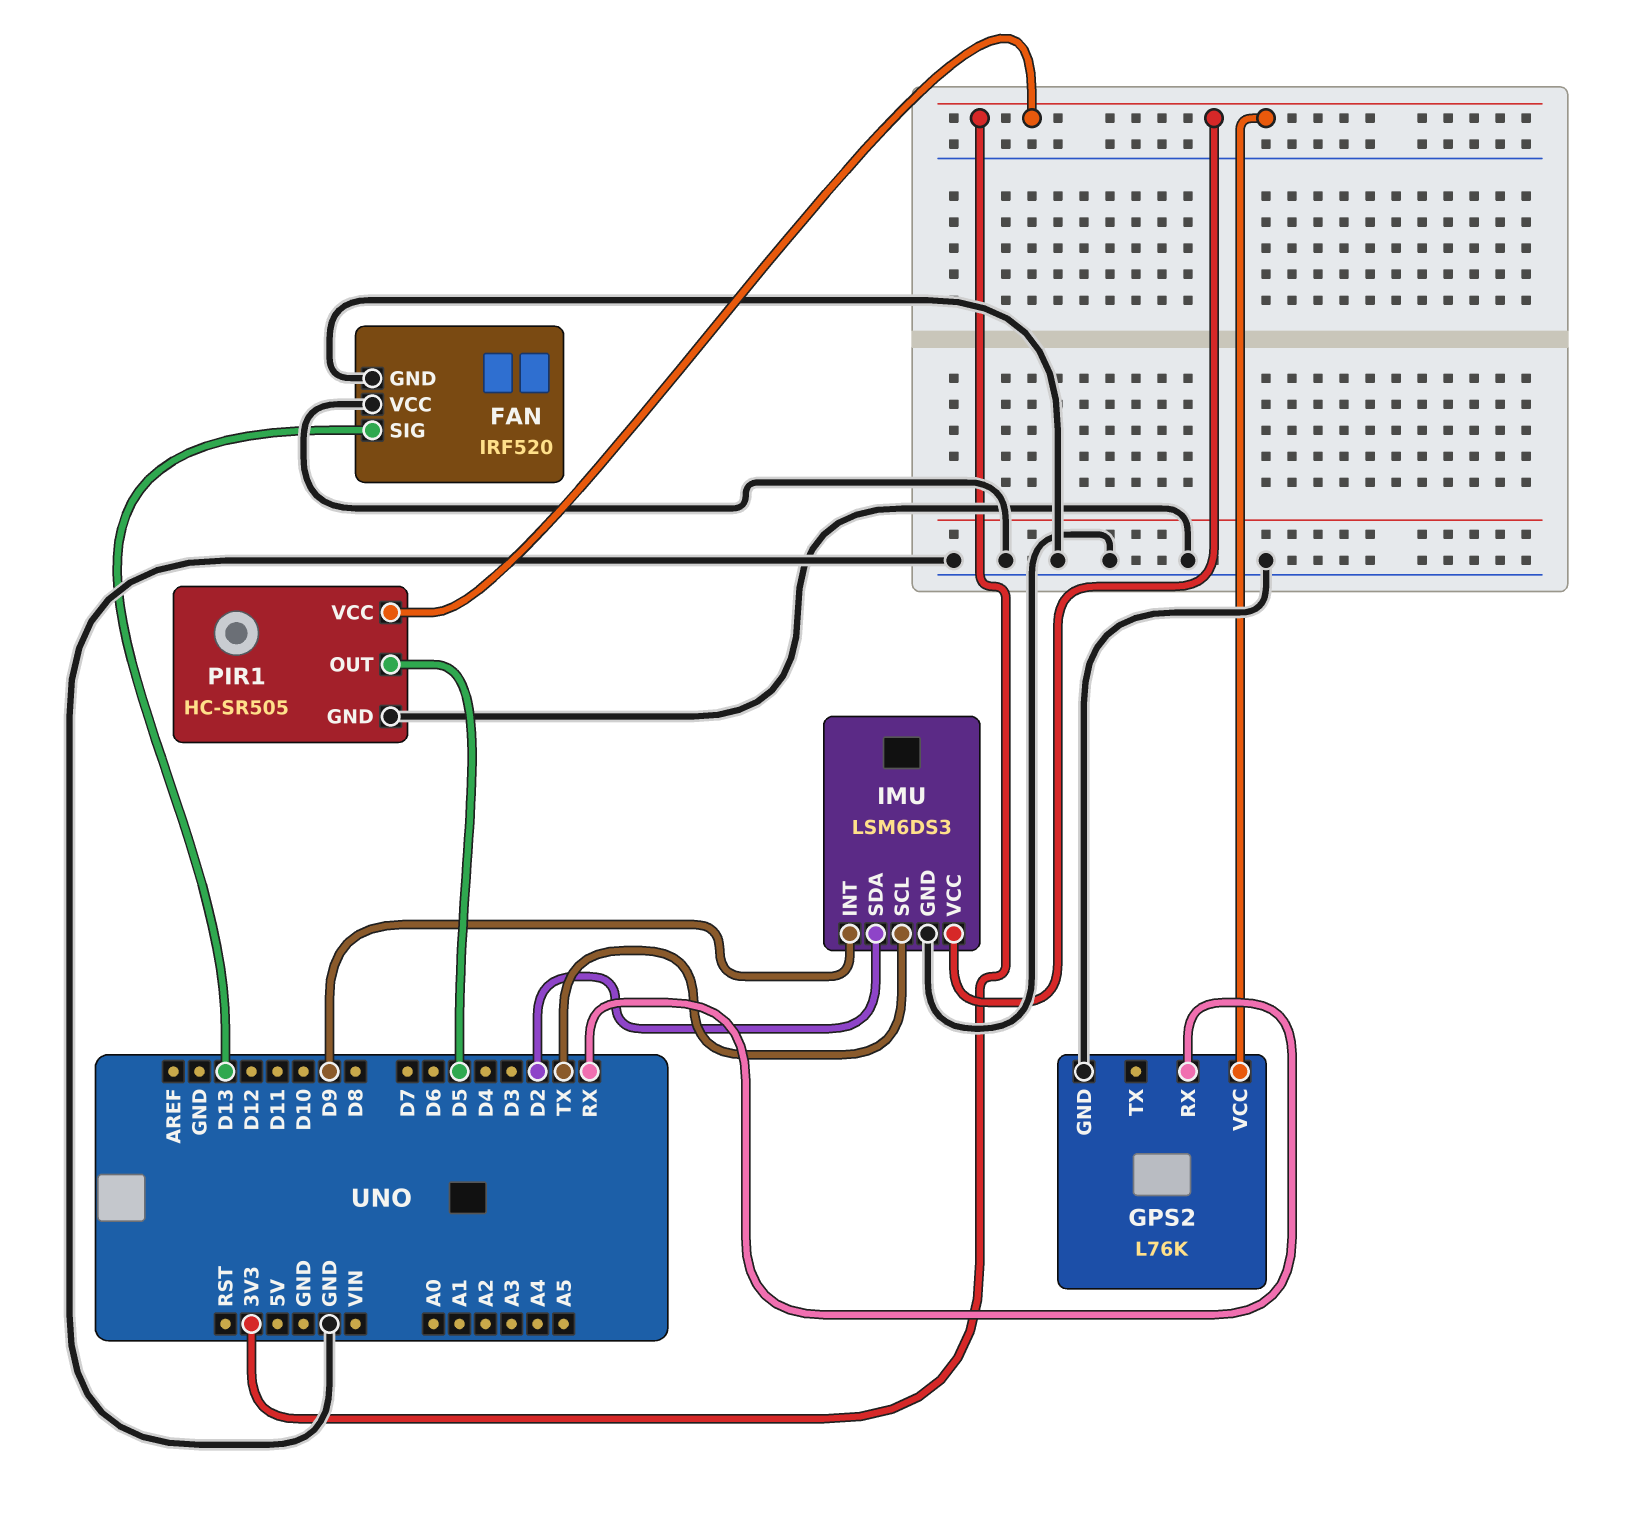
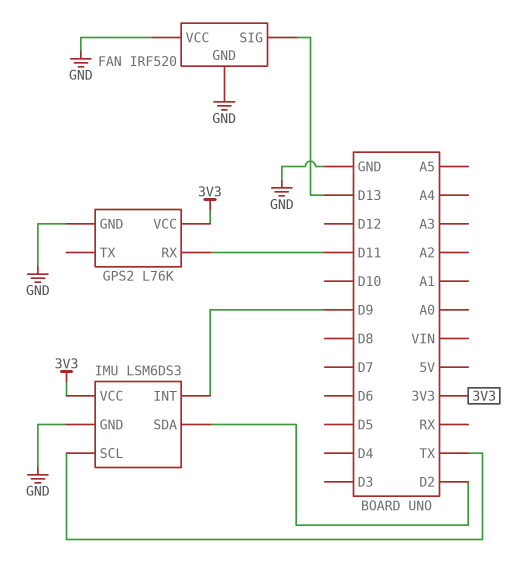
GPS2 pin RX: RX -> D11
PIR1: HC-SR505 -> none
PIR1 pin GND: GND -> none
PIR1 pin OUT: D5 -> none
PIR1 pin VCC: 3V3 -> none

